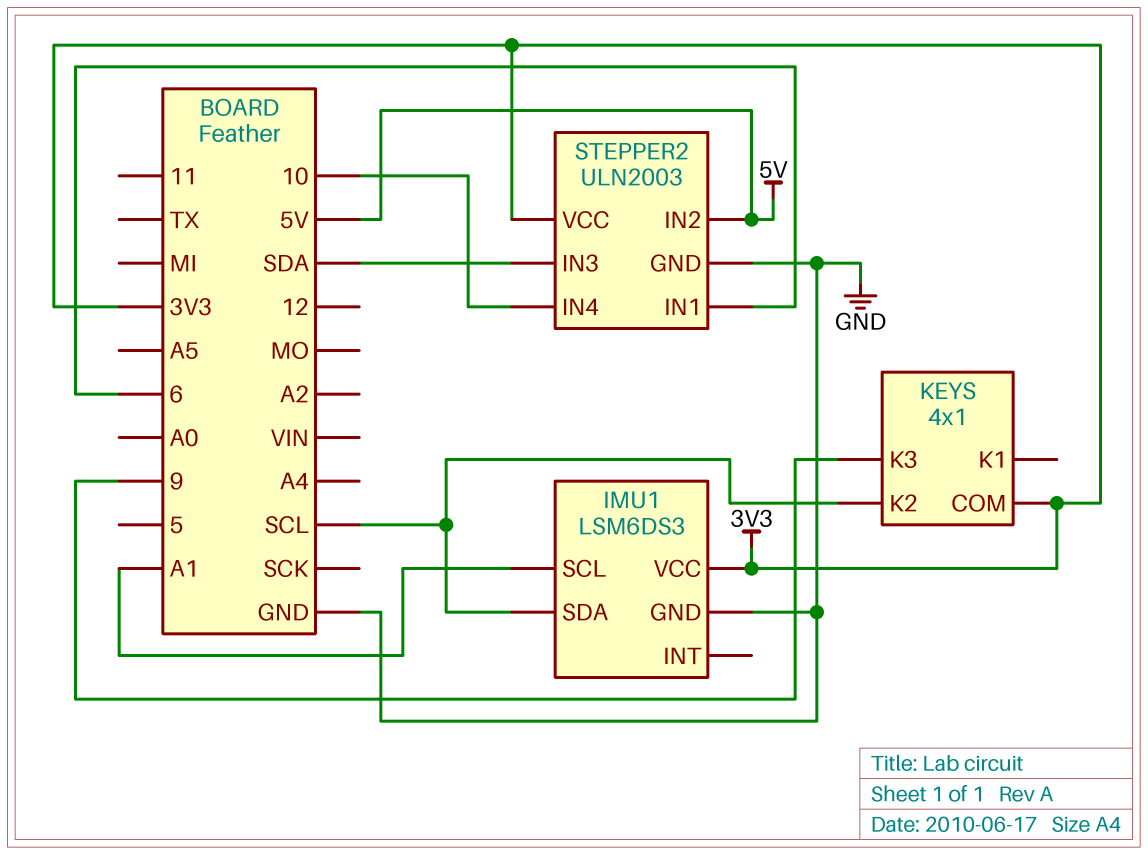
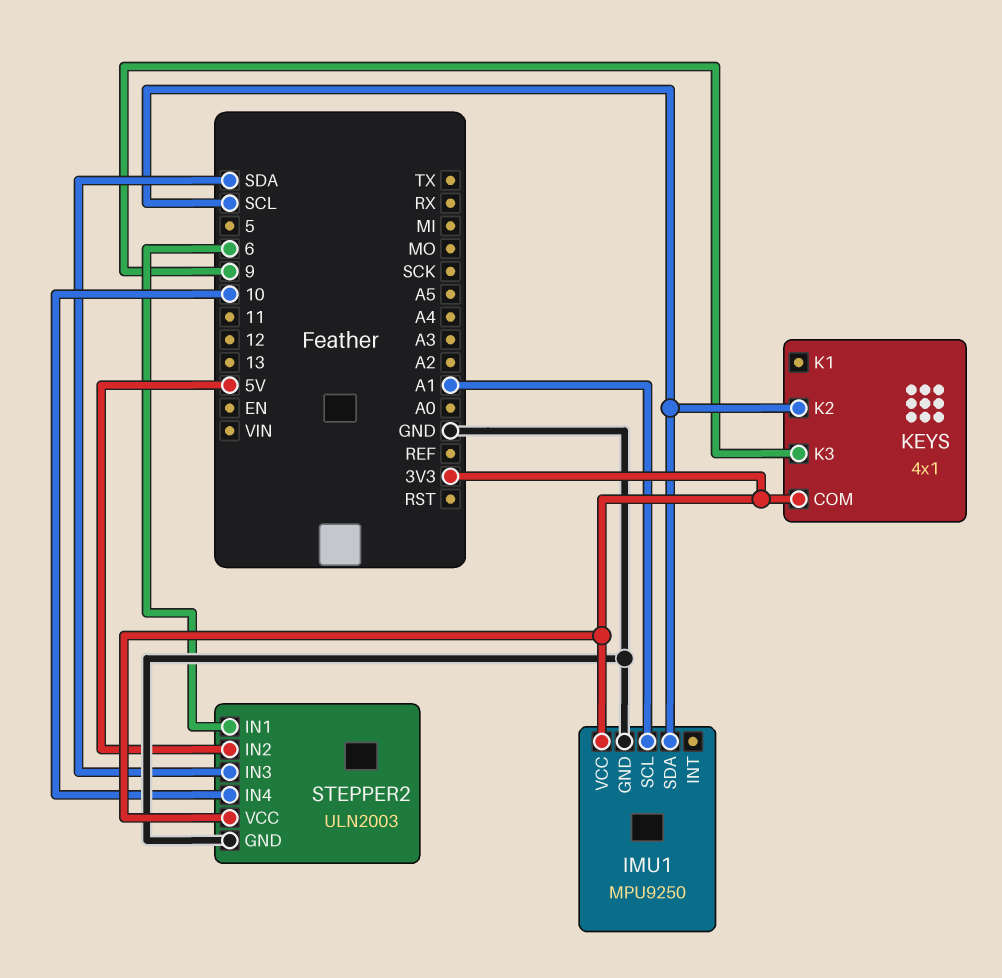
IMU1: LSM6DS3 -> MPU9250

